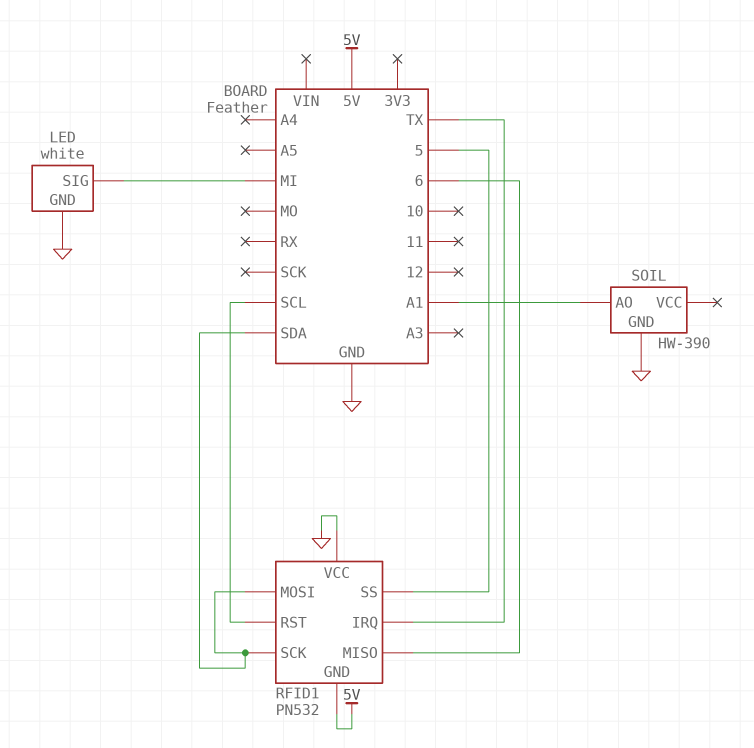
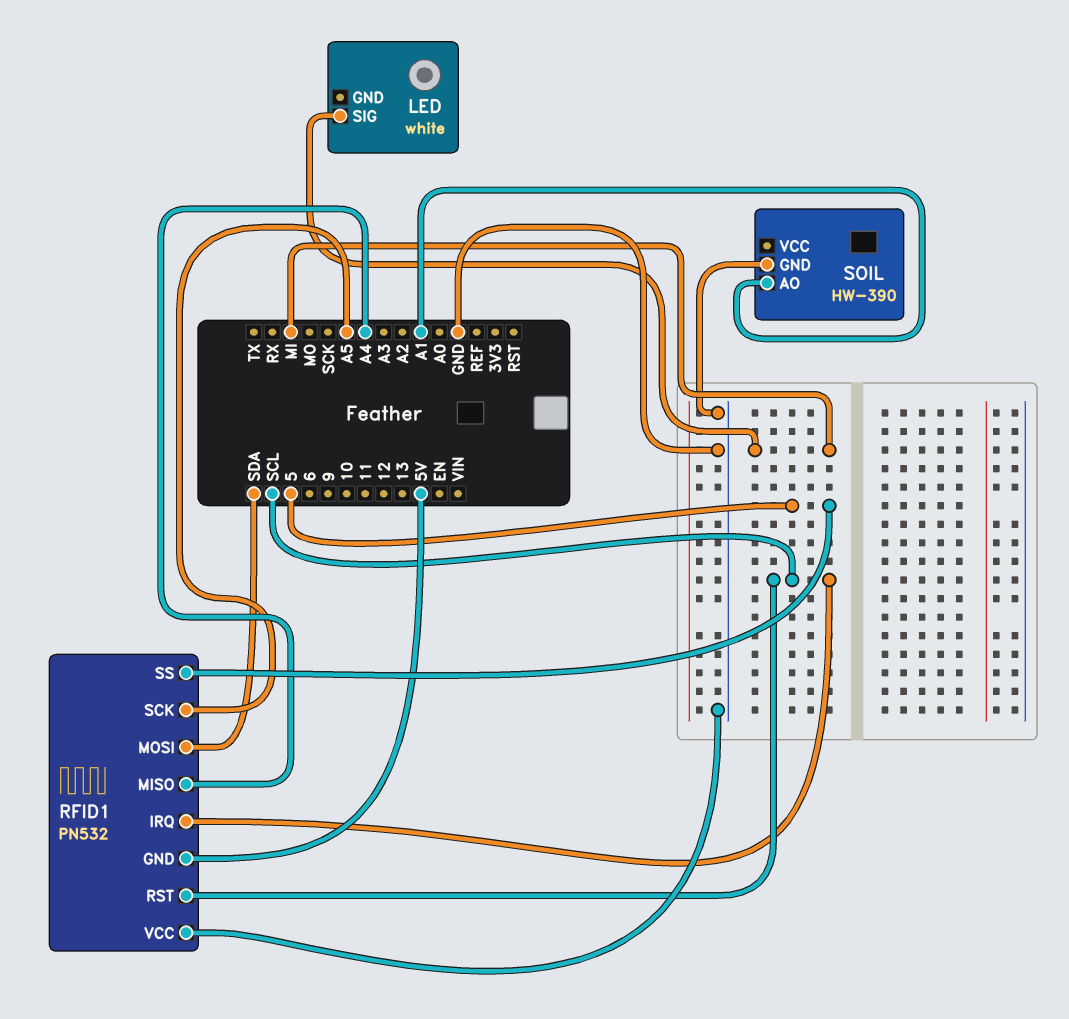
LED pin GND: GND -> none
RFID1 pin IRQ: TX -> SCL
RFID1 pin MISO: 6 -> A4
RFID1 pin SCK: SDA -> A5

